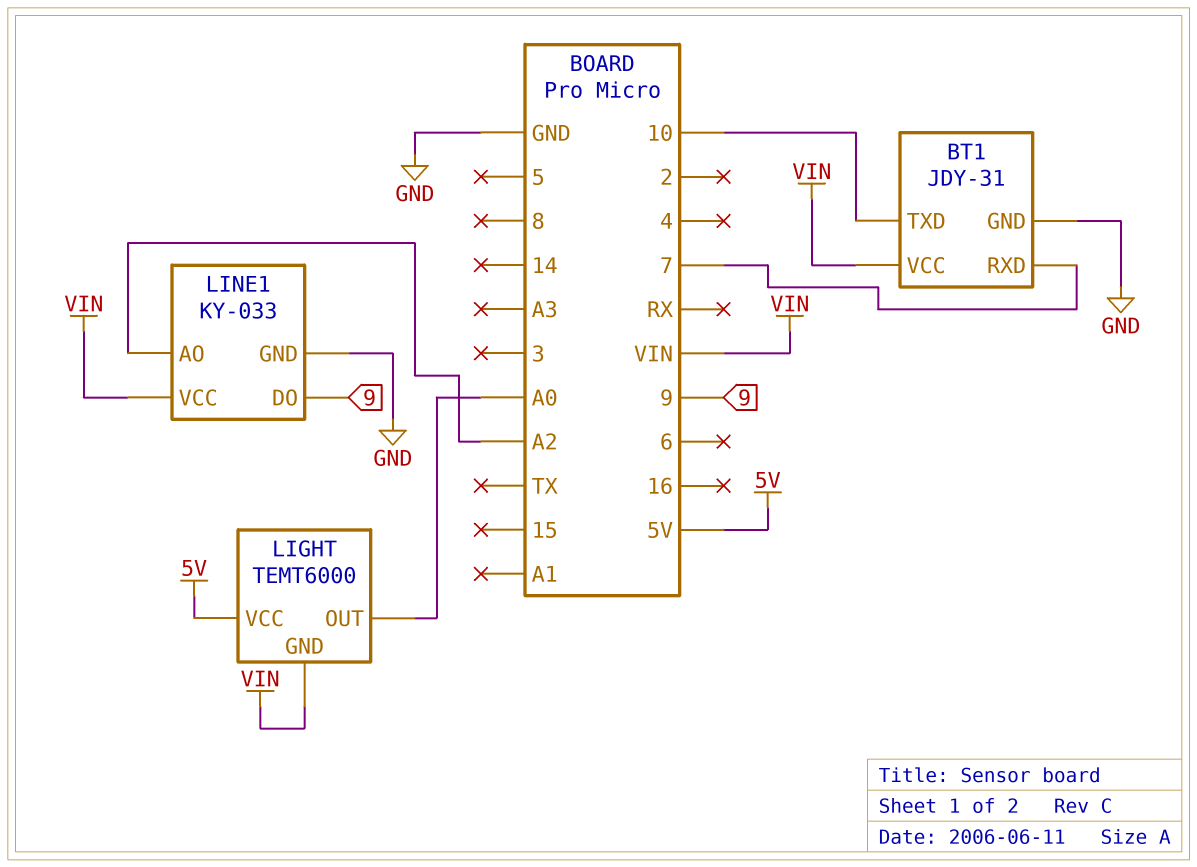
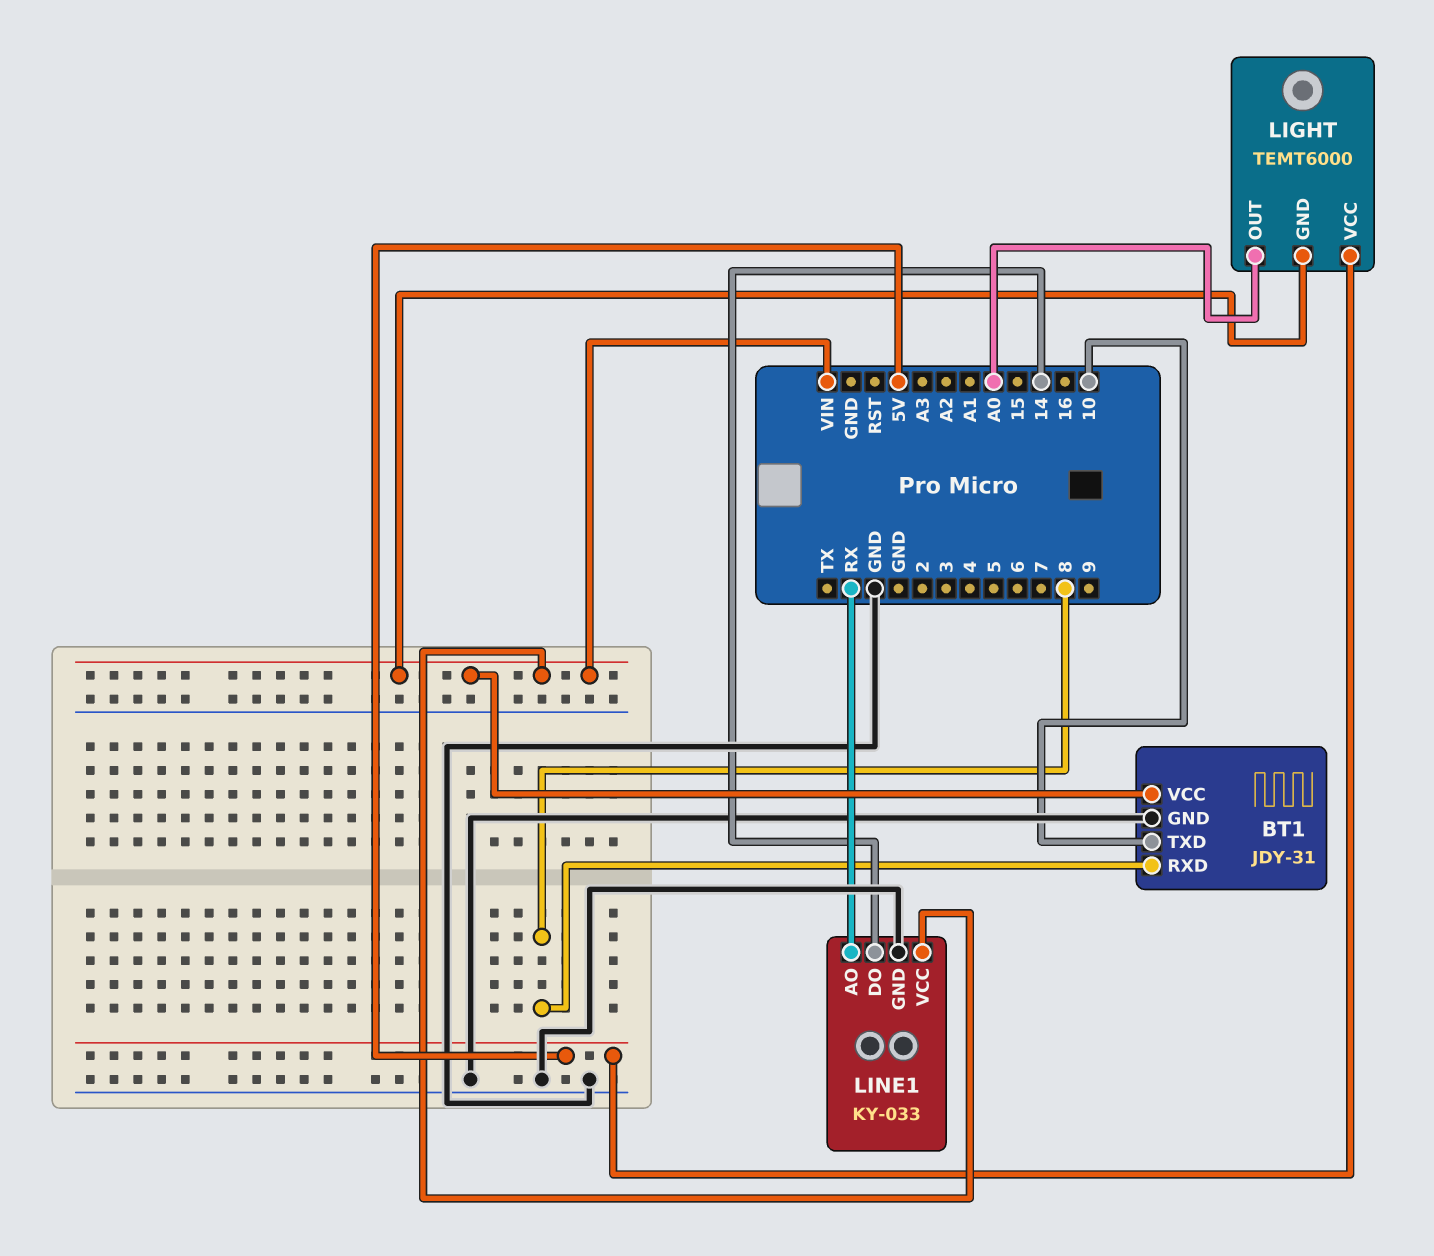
BT1 pin RXD: 7 -> 8
LINE1 pin AO: A2 -> RX
LINE1 pin DO: 9 -> 14

